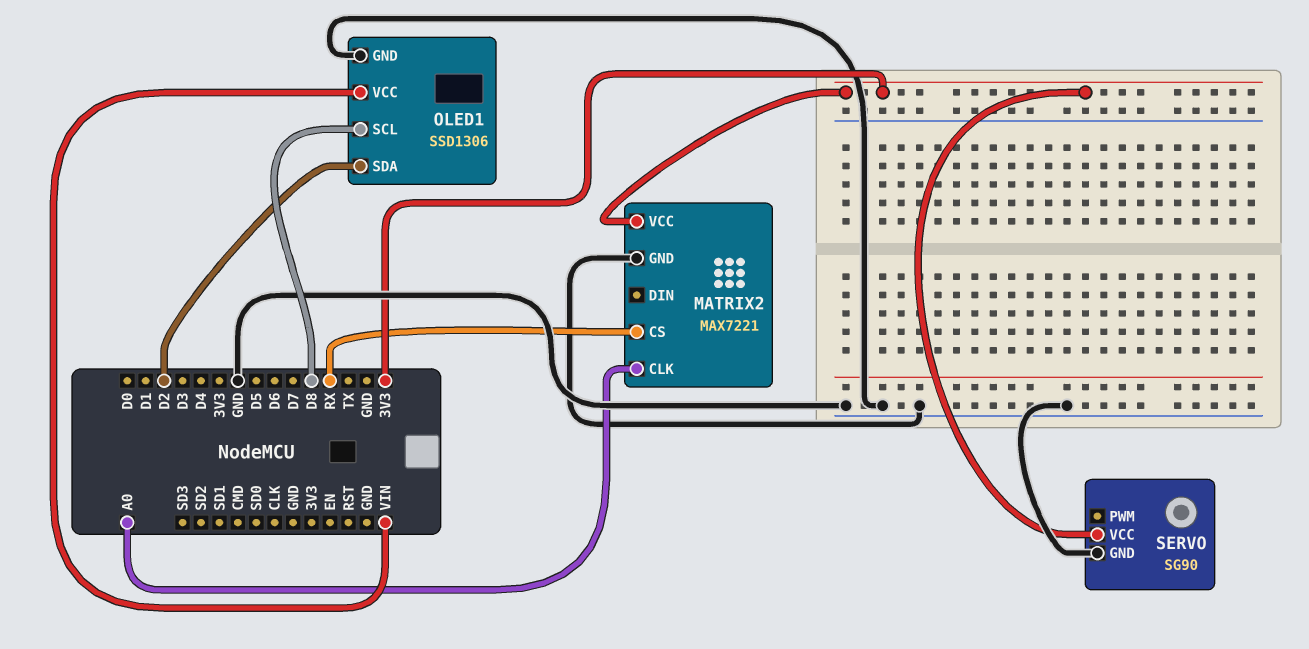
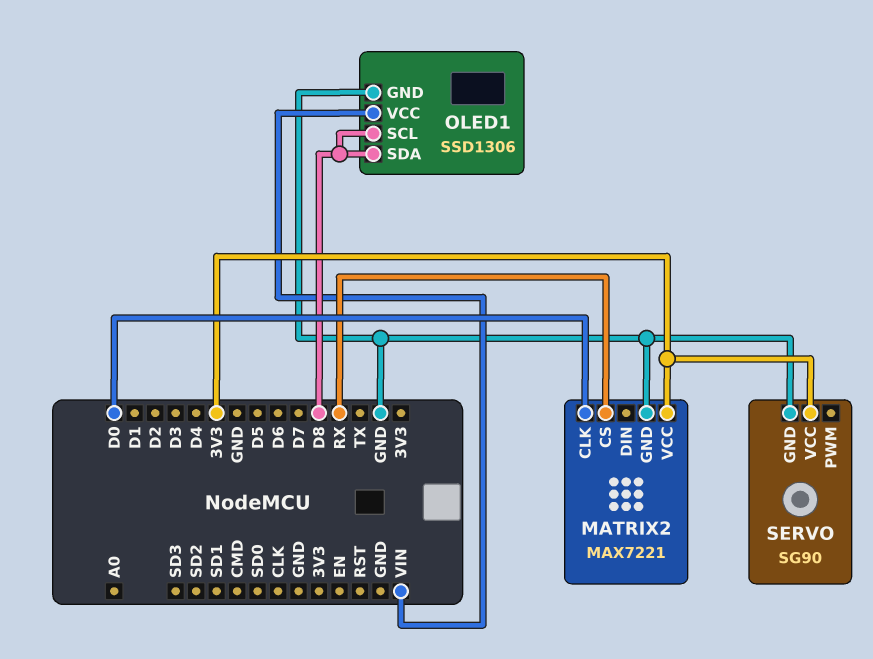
MATRIX2 pin CLK: A0 -> D0
OLED1 pin SDA: D2 -> D8

